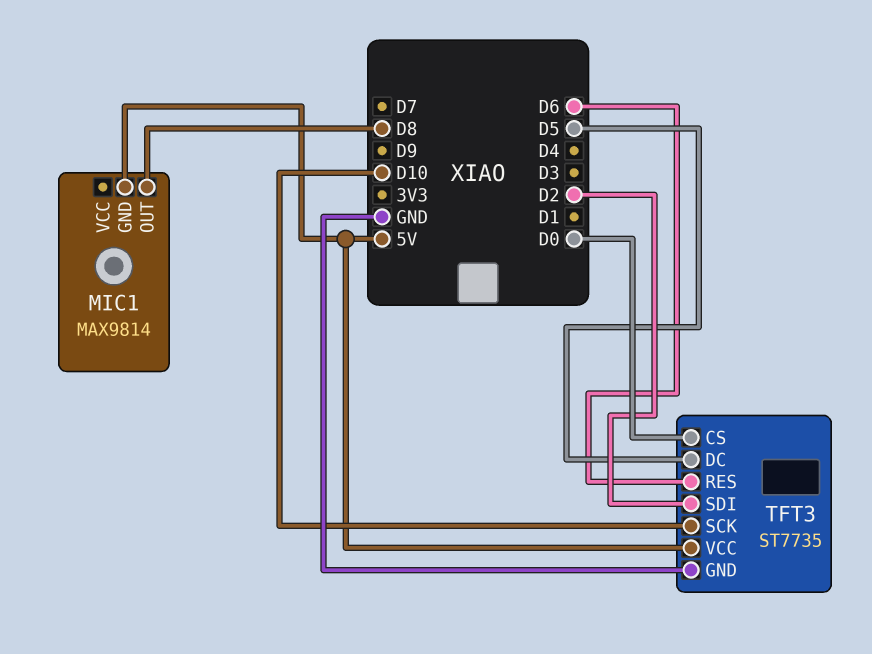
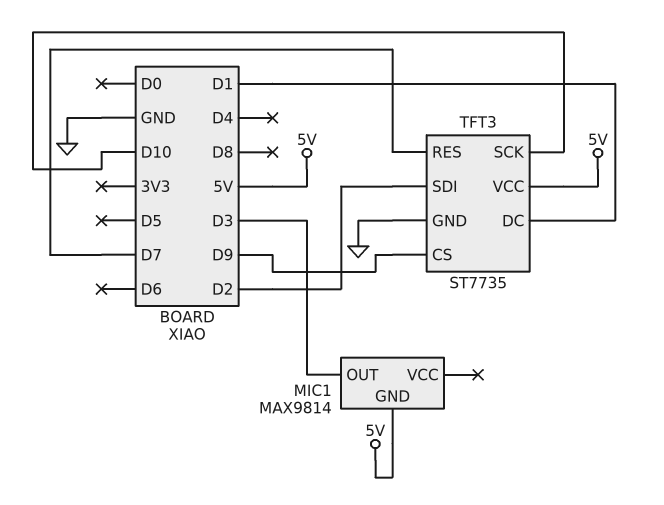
MIC1 pin OUT: D8 -> D3
TFT3 pin CS: D0 -> D9
TFT3 pin DC: D5 -> D1
TFT3 pin RES: D6 -> D7

